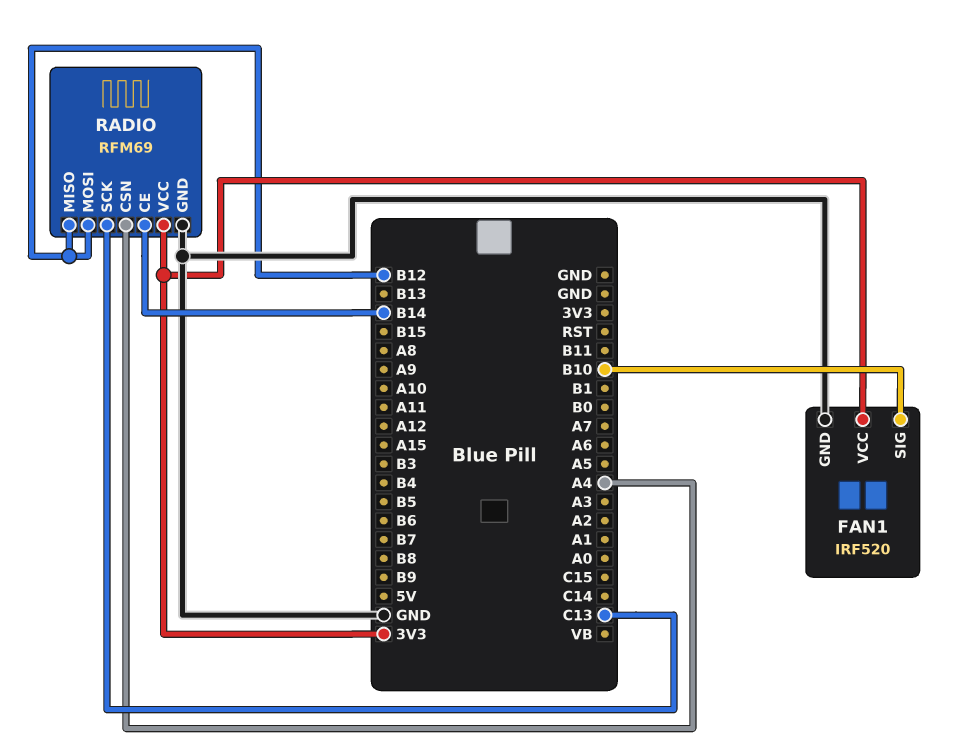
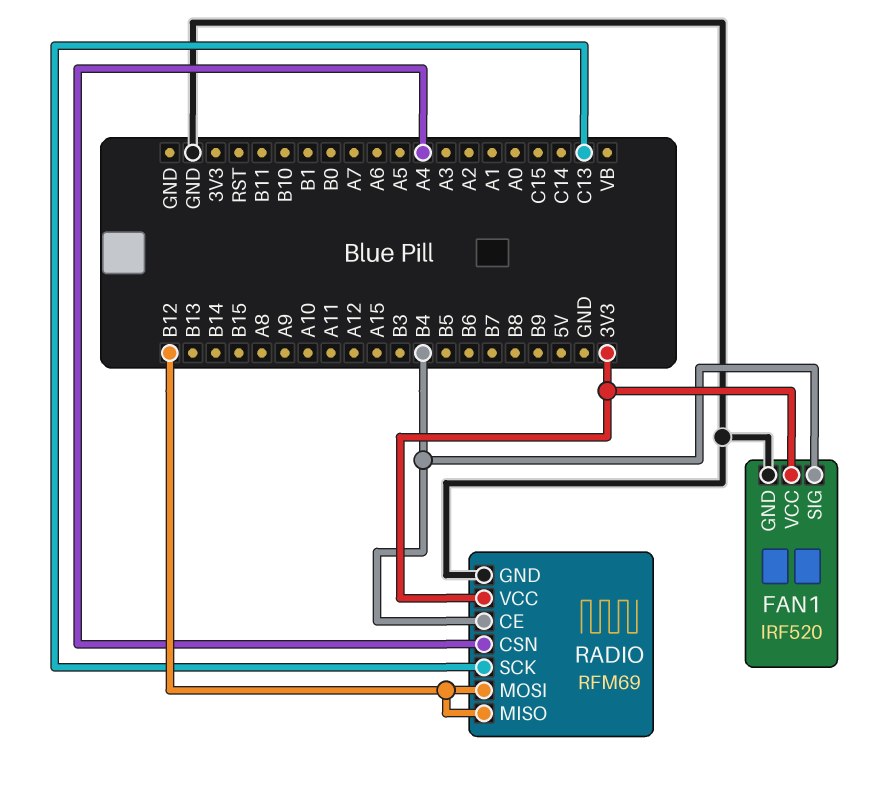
FAN1 pin SIG: B10 -> B4
RADIO pin CE: B14 -> B4

